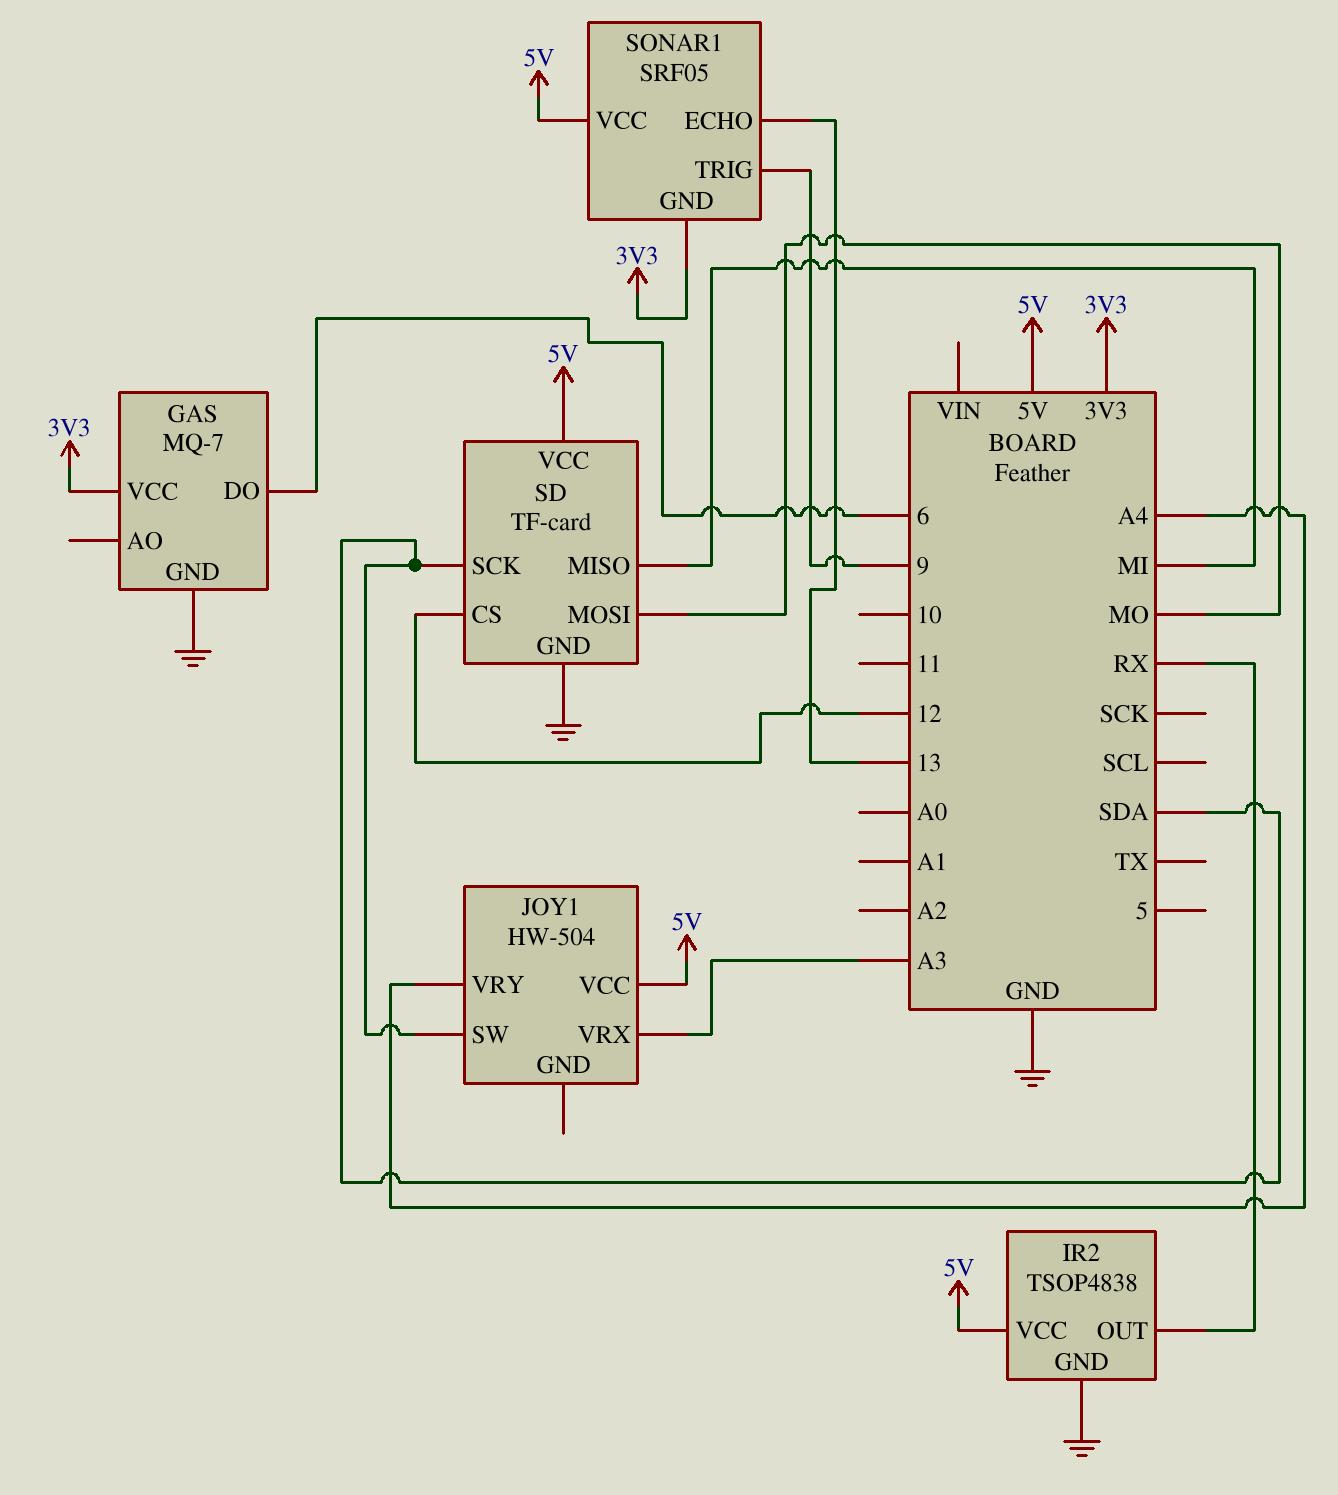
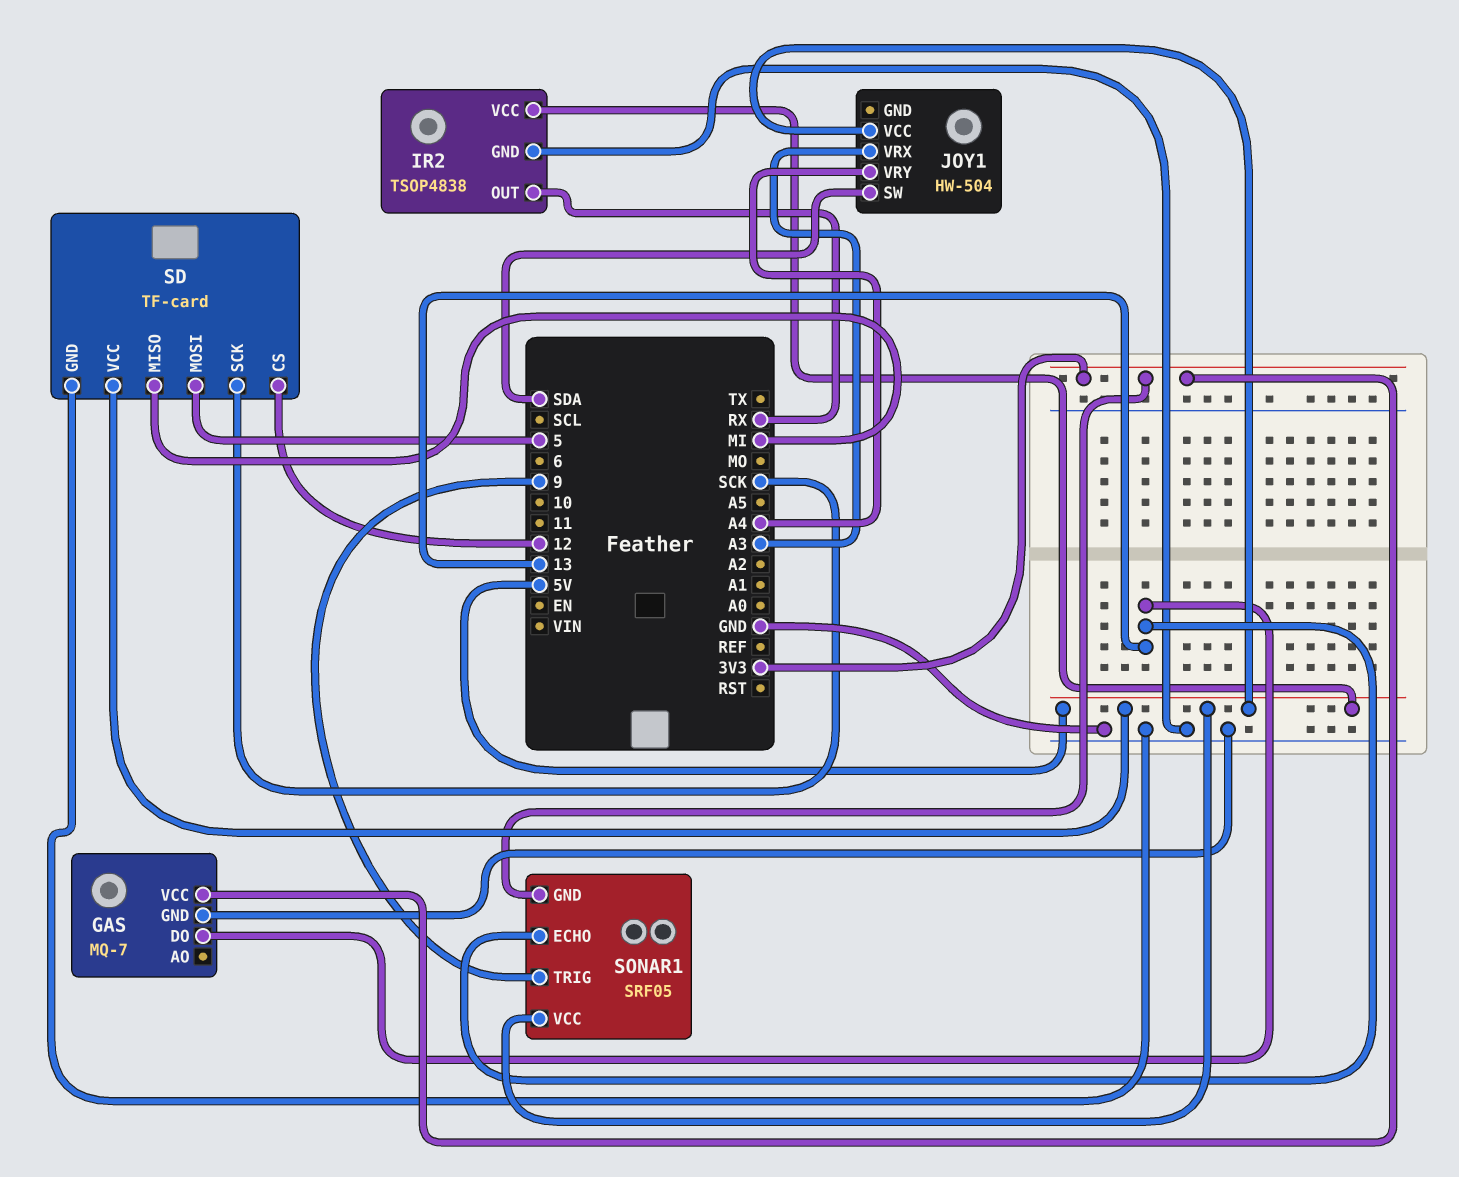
GAS pin DO: 6 -> 13
SD pin MOSI: MO -> 5
SD pin SCK: SDA -> SCK

